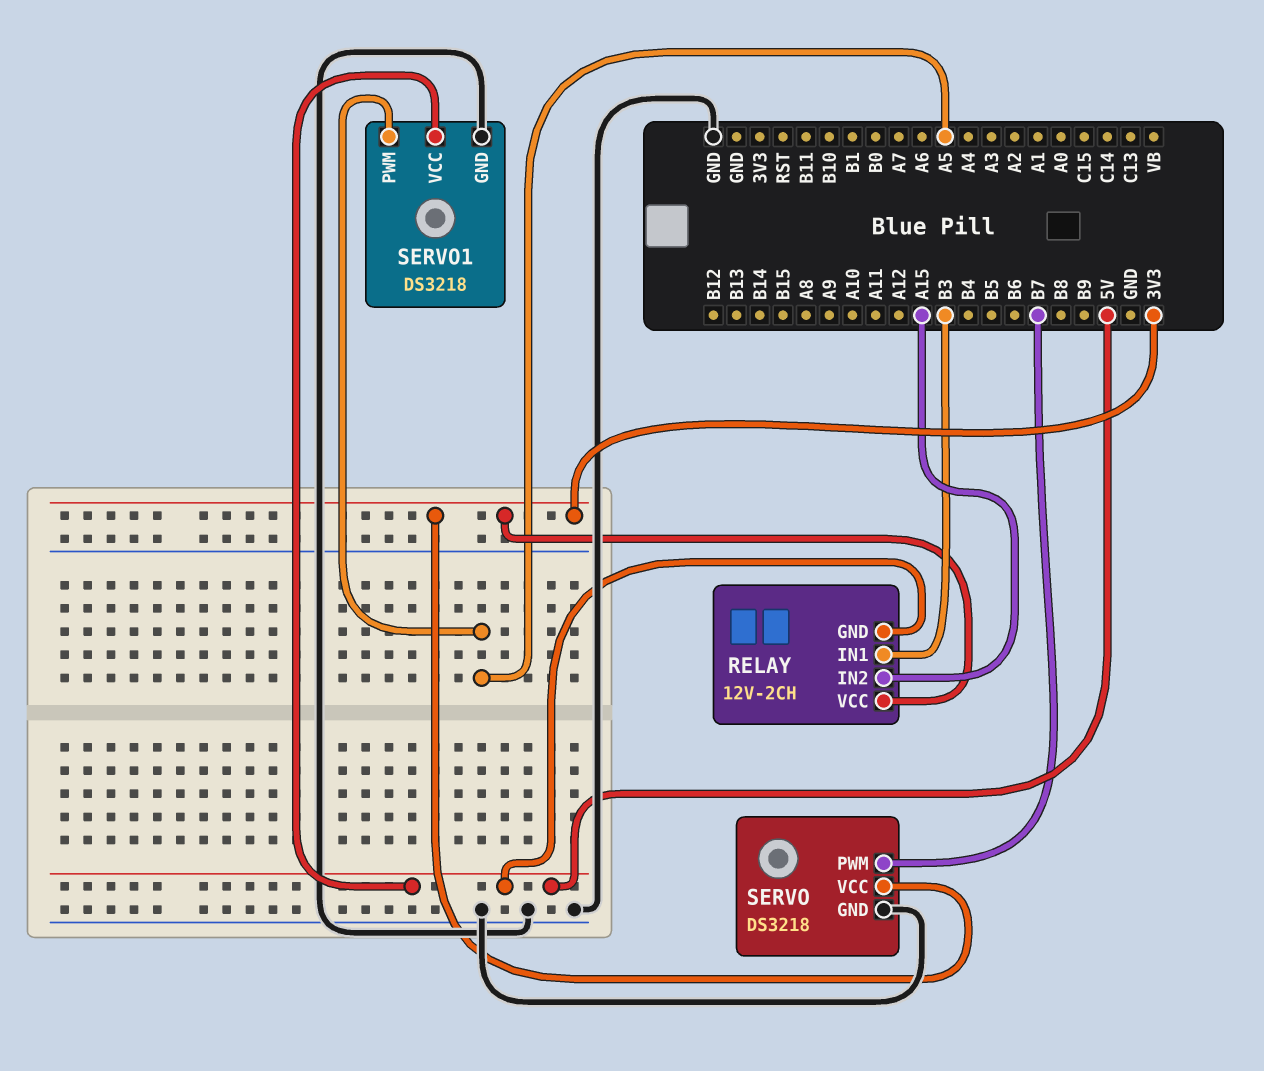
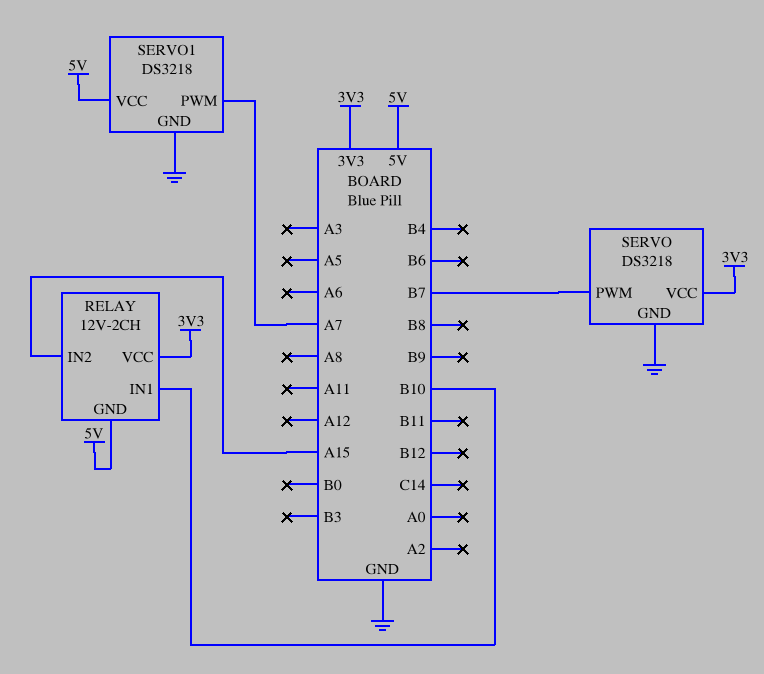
RELAY pin IN1: B3 -> B10
SERVO1 pin PWM: A5 -> A7

